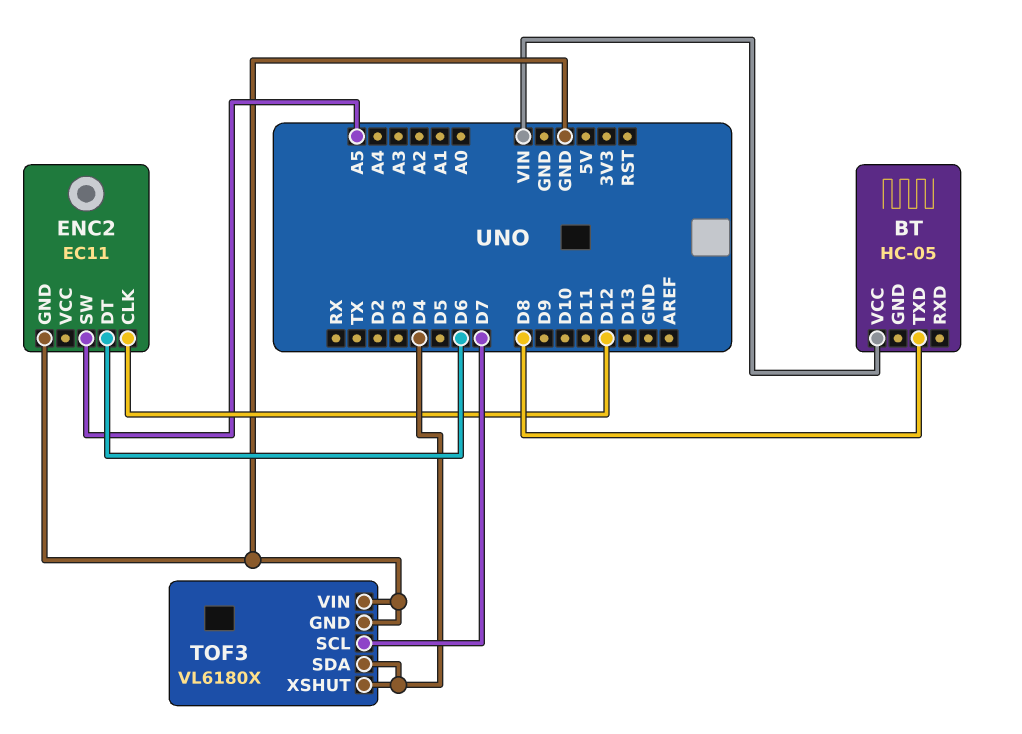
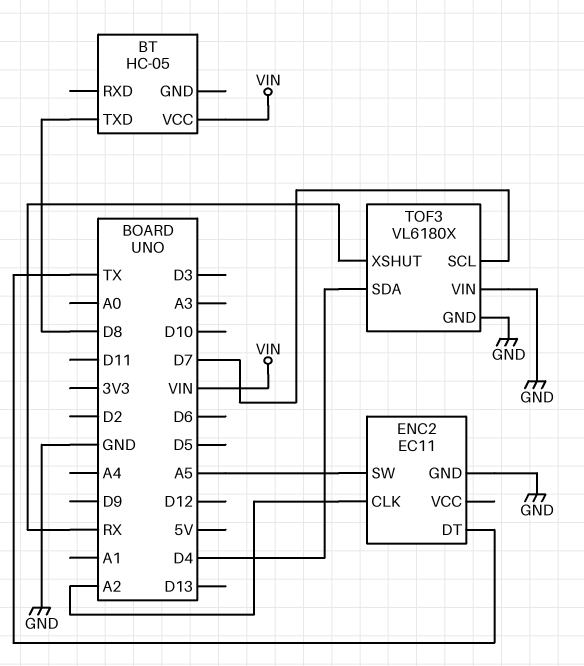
ENC2 pin CLK: D12 -> A2
ENC2 pin DT: D6 -> TX
TOF3 pin XSHUT: D4 -> RX

